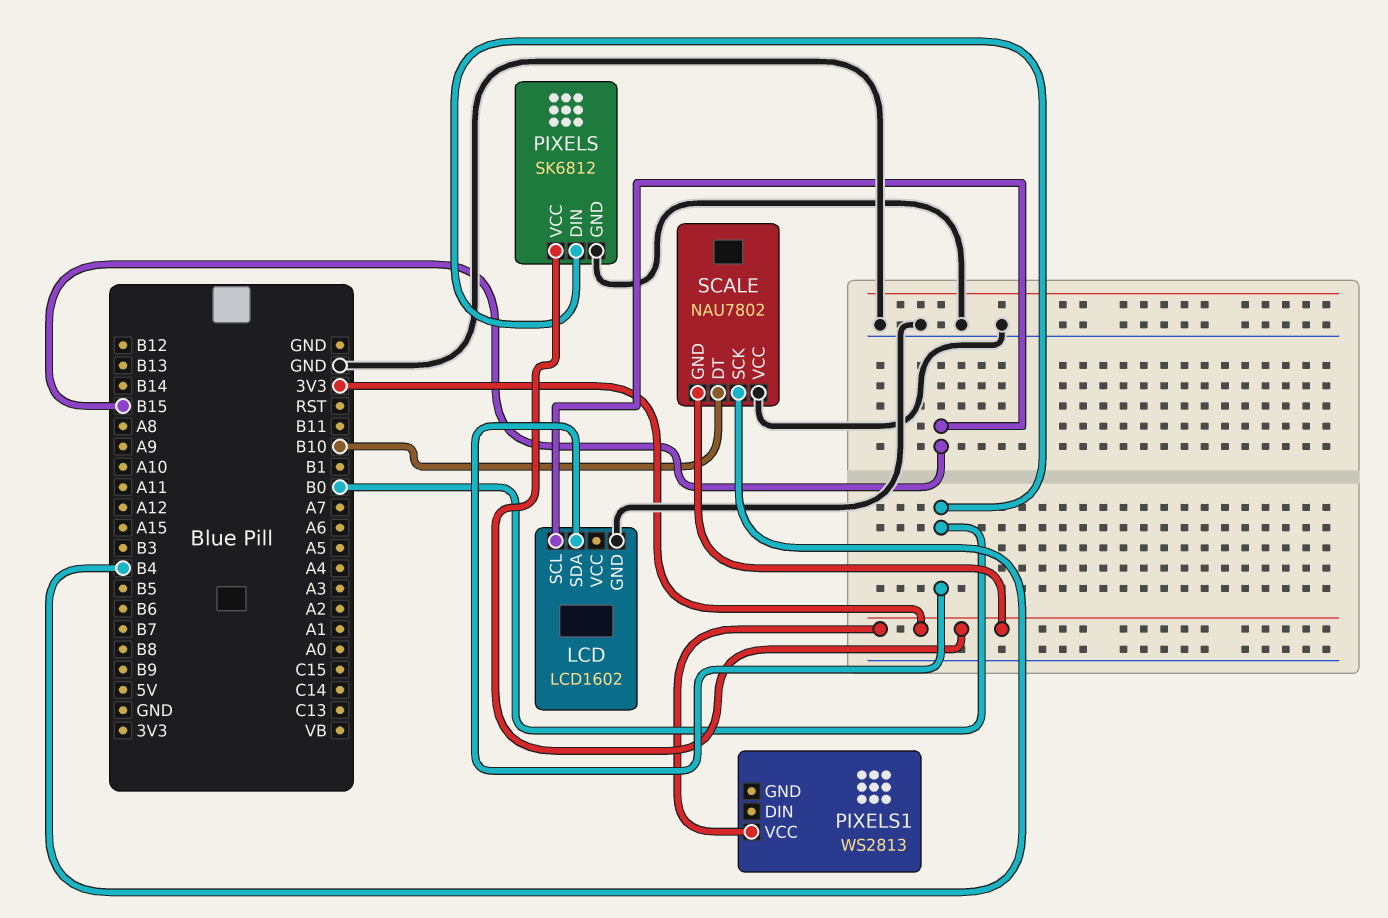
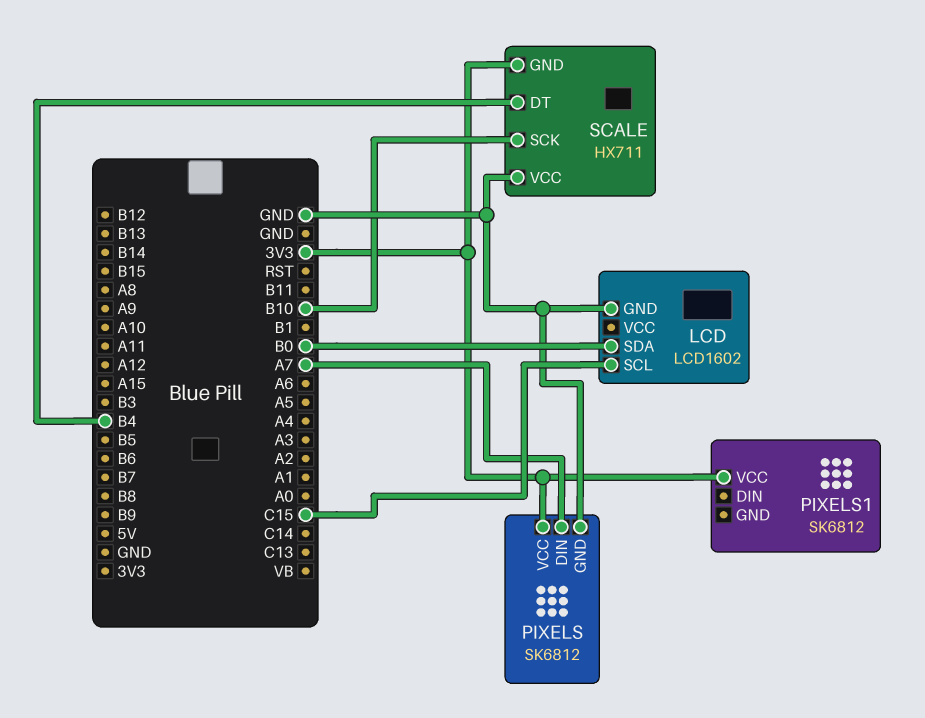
LCD pin SCL: B15 -> C15
PIXELS pin DIN: B0 -> A7
PIXELS1: WS2813 -> SK6812
SCALE: NAU7802 -> HX711
SCALE pin DT: B10 -> B4
SCALE pin SCK: B4 -> B10

